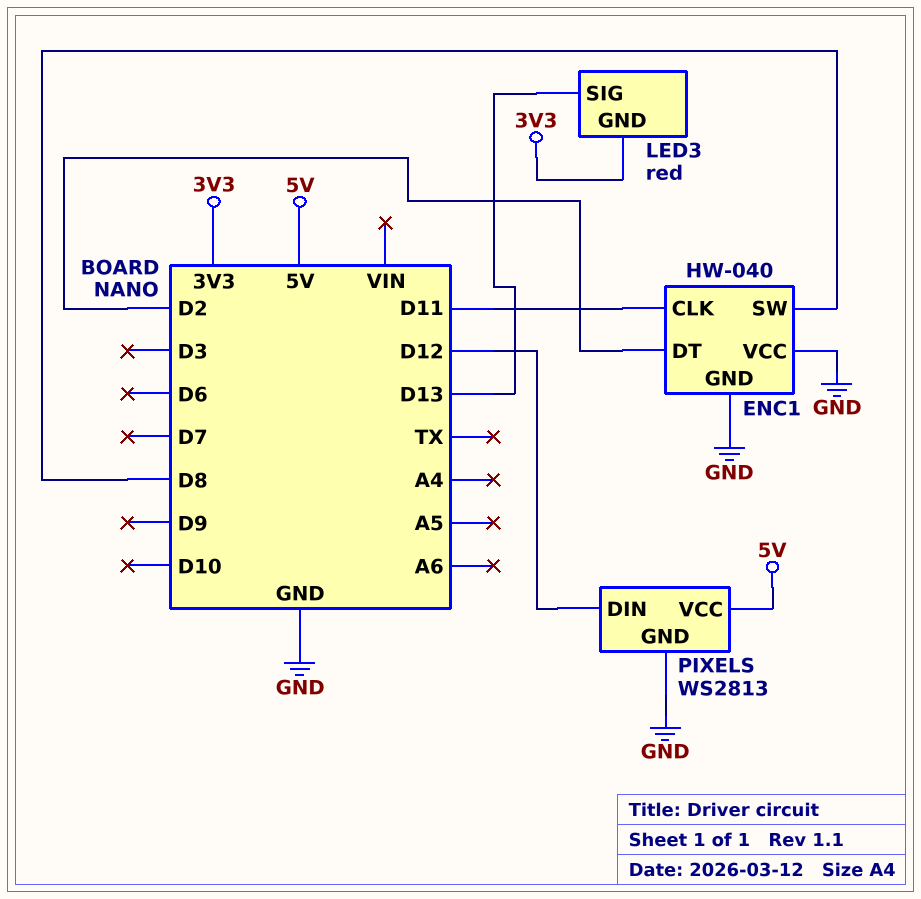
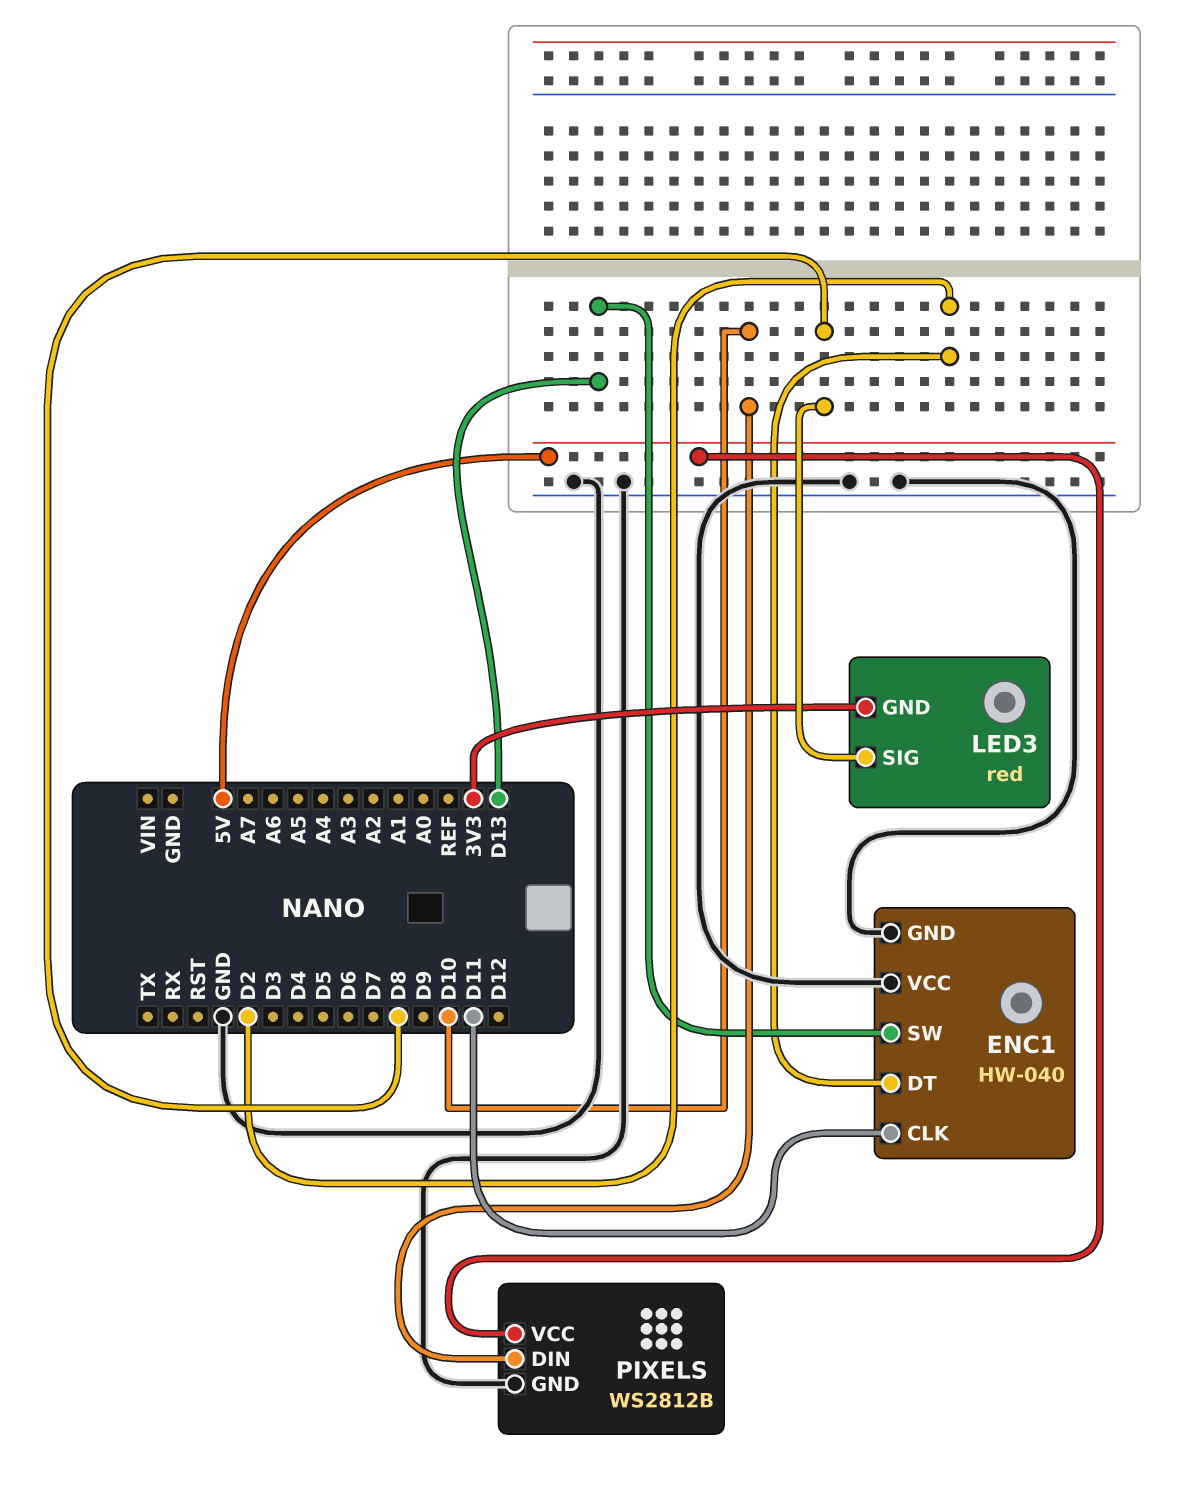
ENC1 pin SW: D8 -> D13
LED3 pin SIG: D13 -> D8
PIXELS: WS2813 -> WS2812B
PIXELS pin DIN: D12 -> D10

